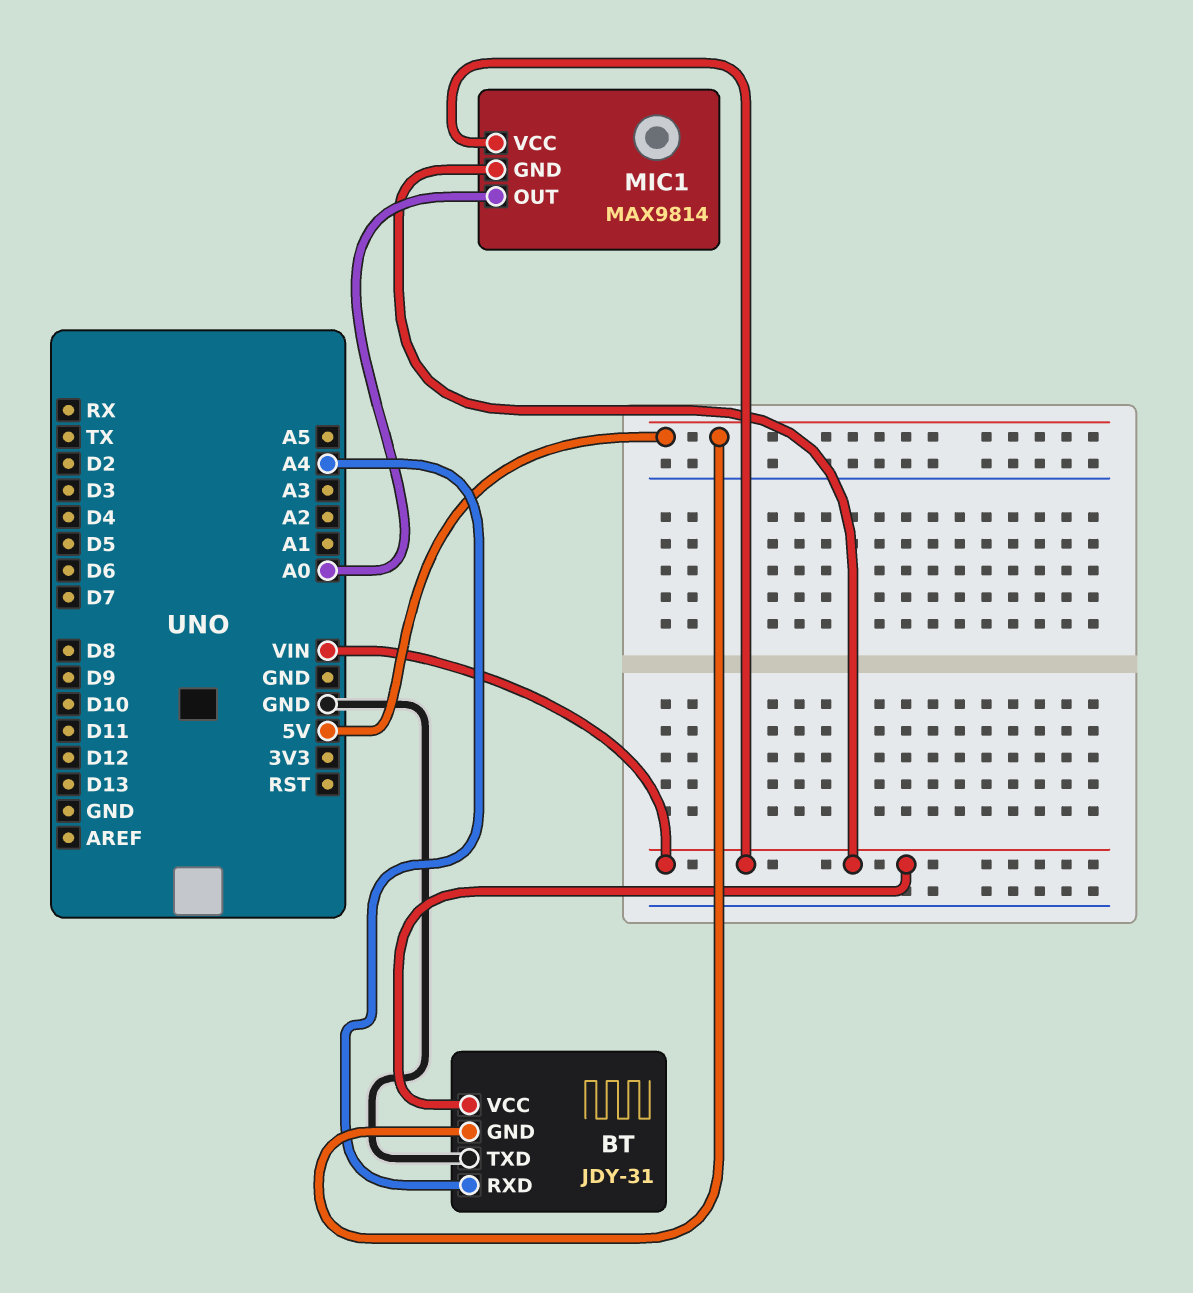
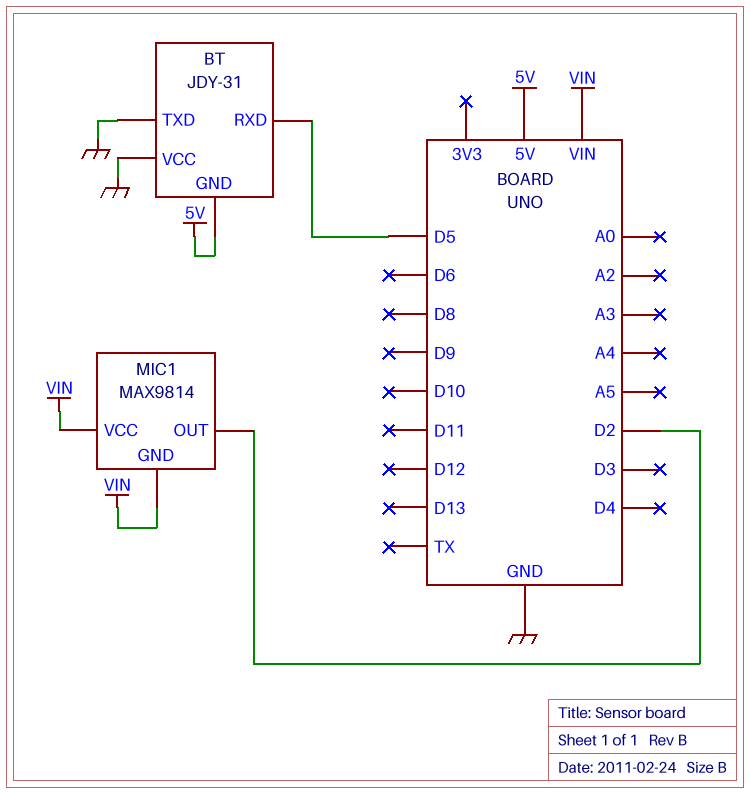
BT pin RXD: A4 -> D5
BT pin VCC: VIN -> GND
MIC1 pin OUT: A0 -> D2

